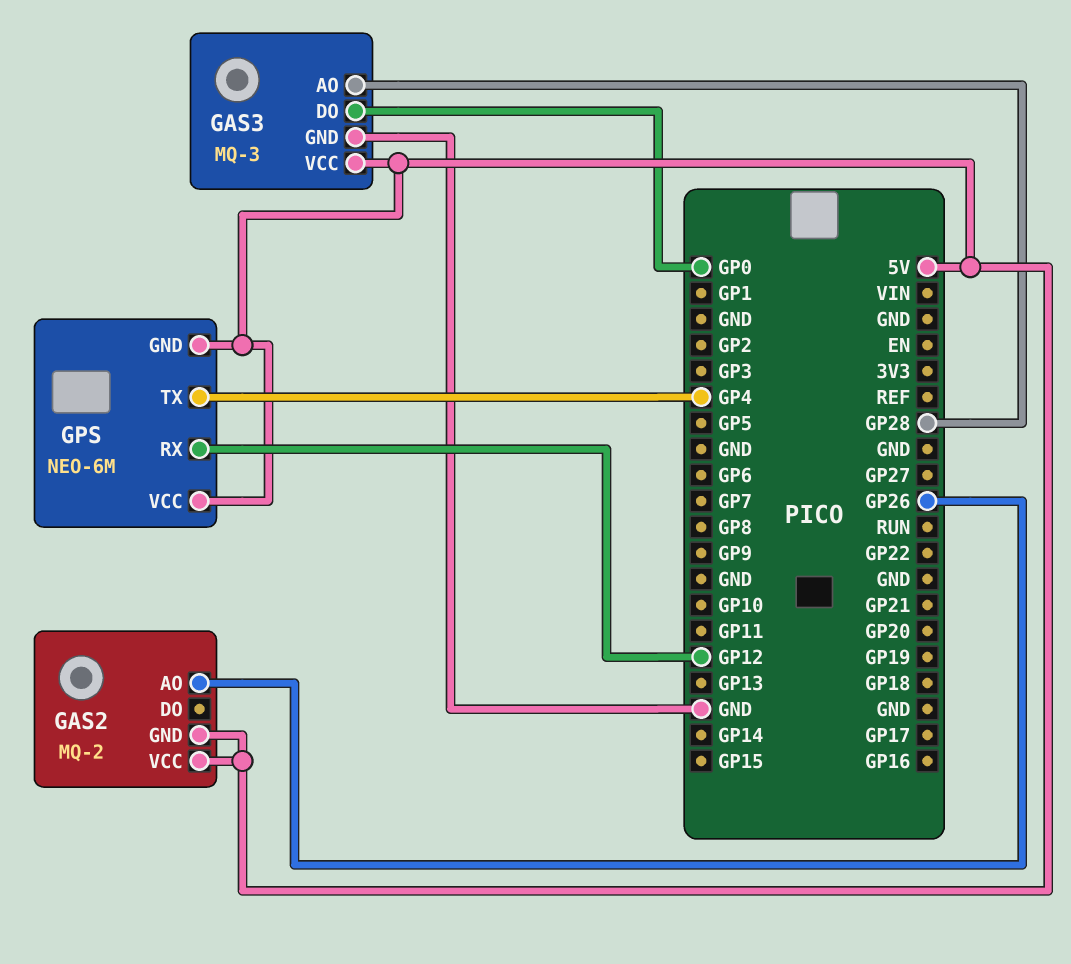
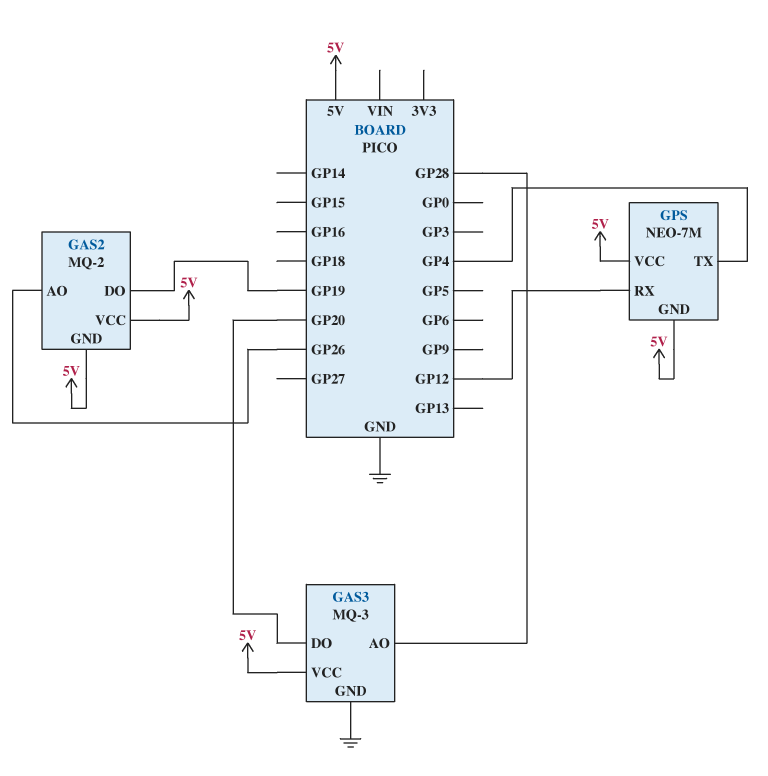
GAS2 pin DO: none -> GP19
GAS3 pin DO: GP0 -> GP20
GPS: NEO-6M -> NEO-7M

